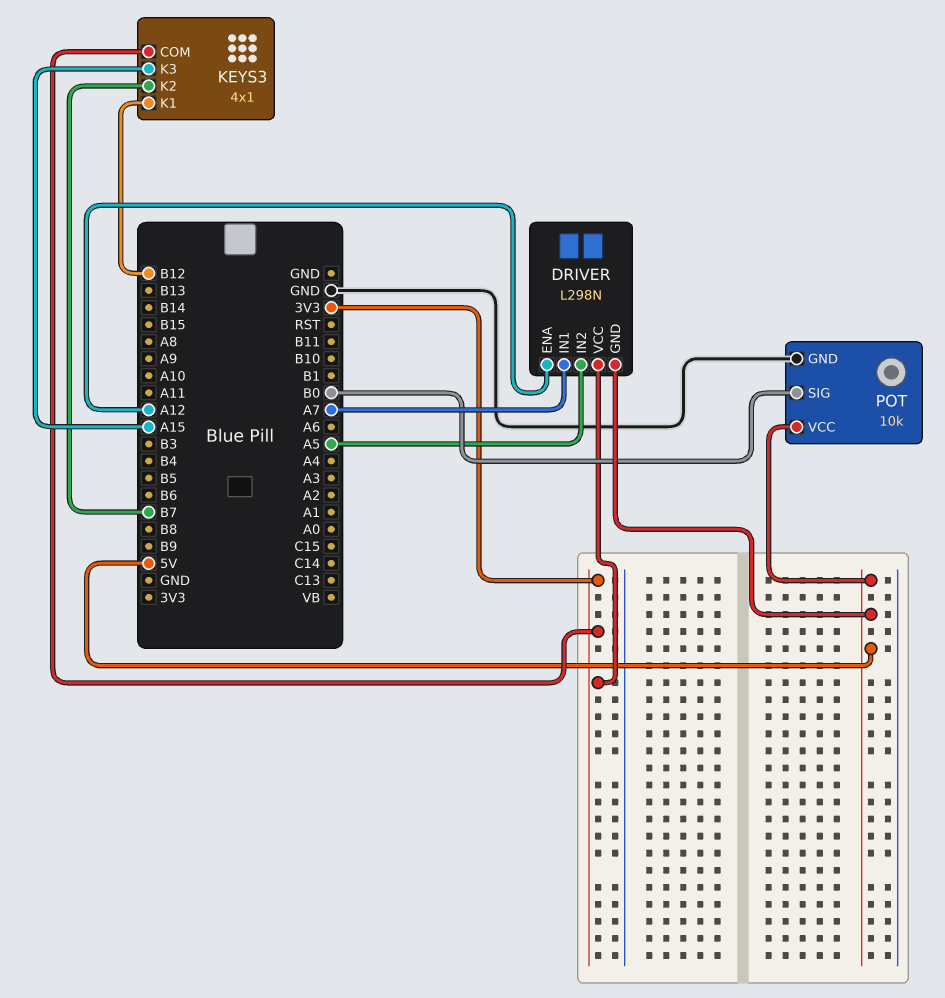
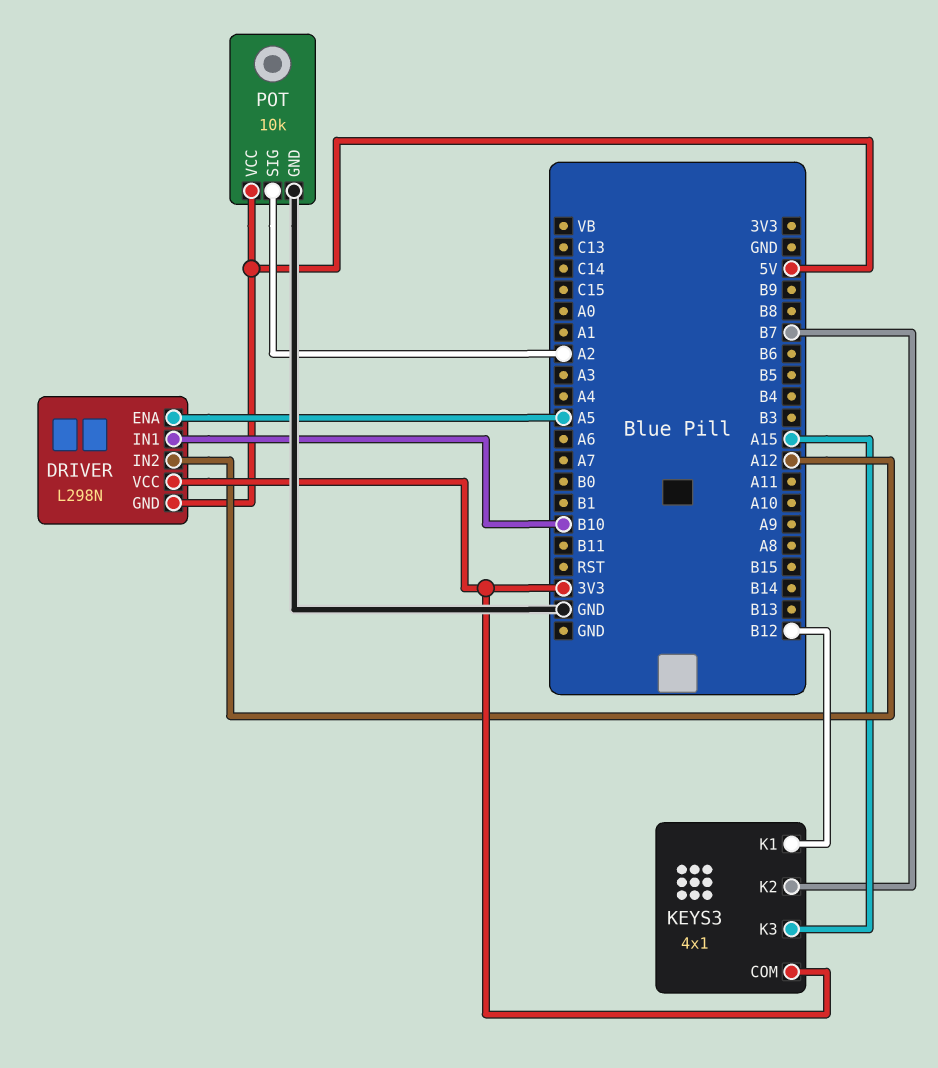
DRIVER pin ENA: A12 -> A5
DRIVER pin IN1: A7 -> B10
DRIVER pin IN2: A5 -> A12
POT pin SIG: B0 -> A2

